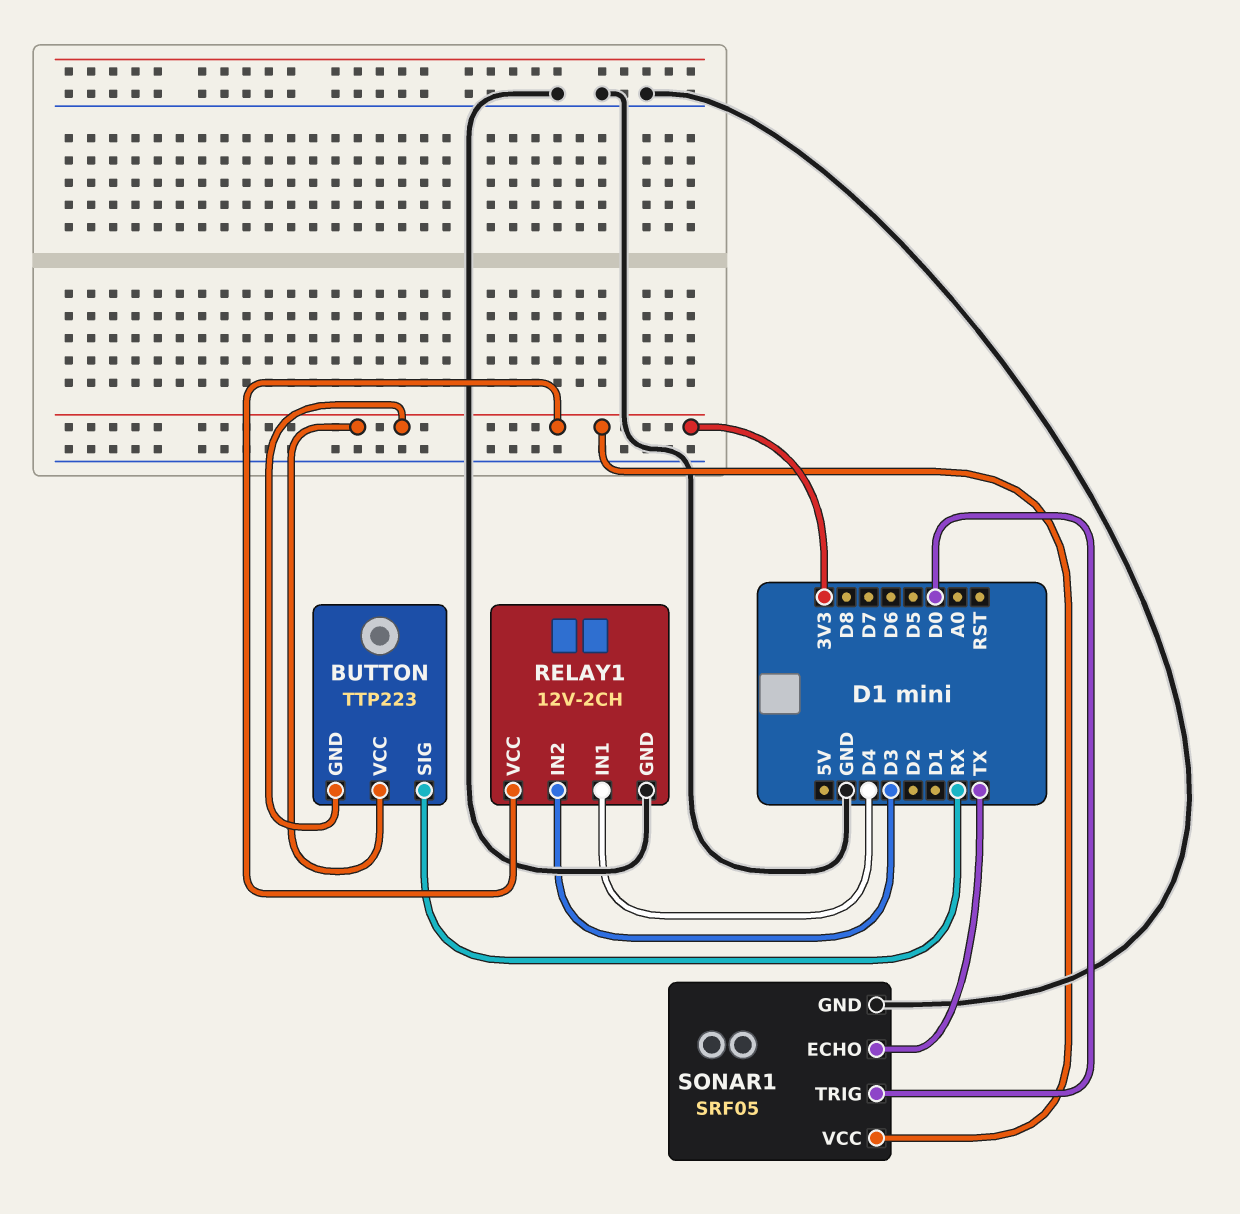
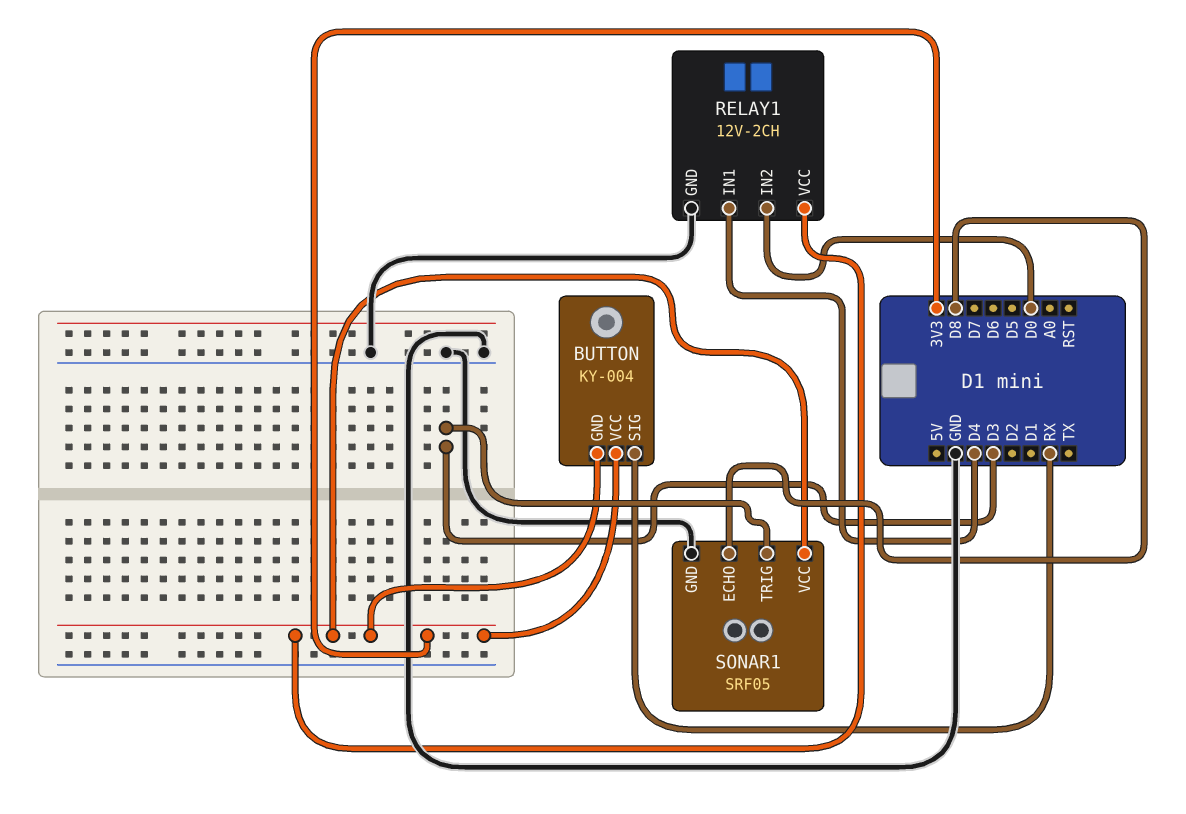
BUTTON: TTP223 -> KY-004
RELAY1 pin IN2: D3 -> D0
SONAR1 pin ECHO: TX -> D8
SONAR1 pin TRIG: D0 -> D3

